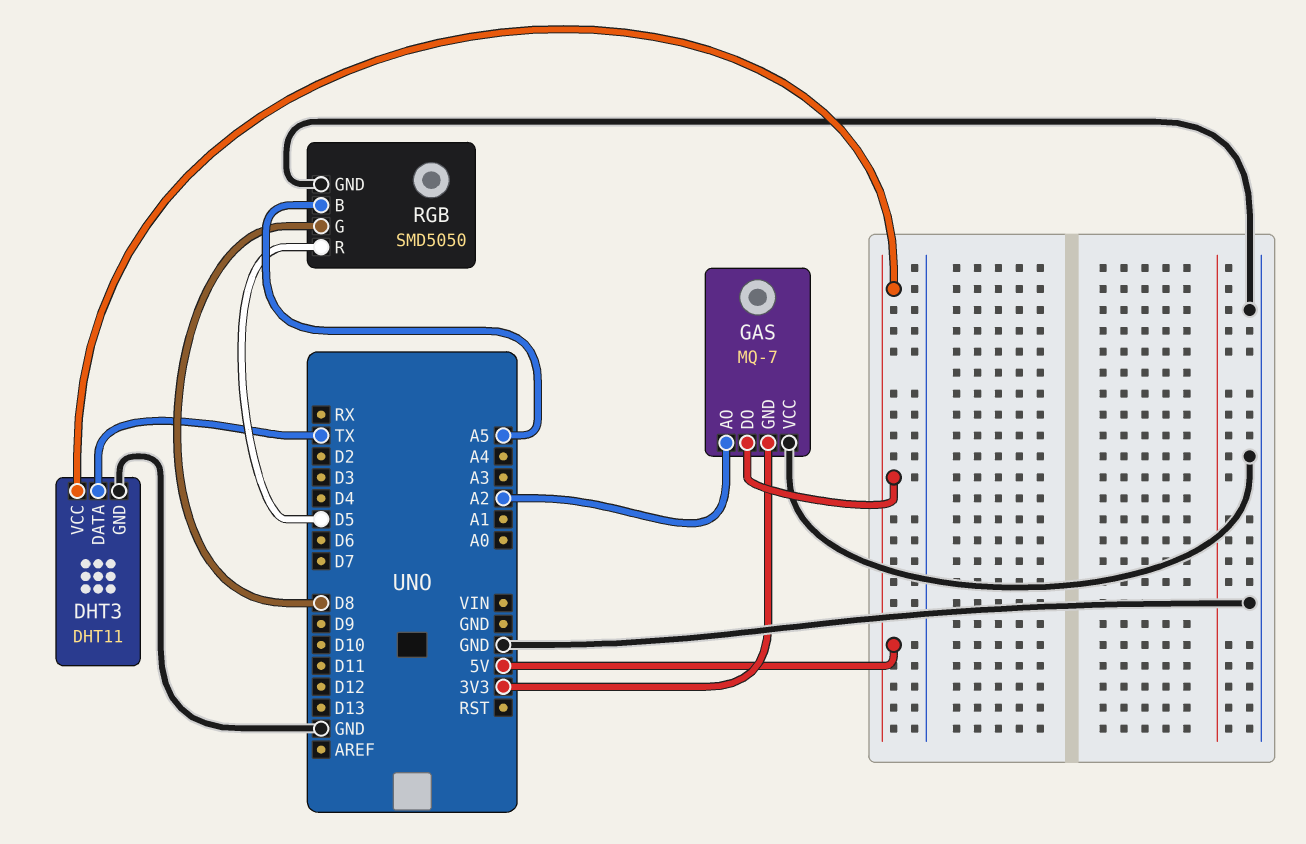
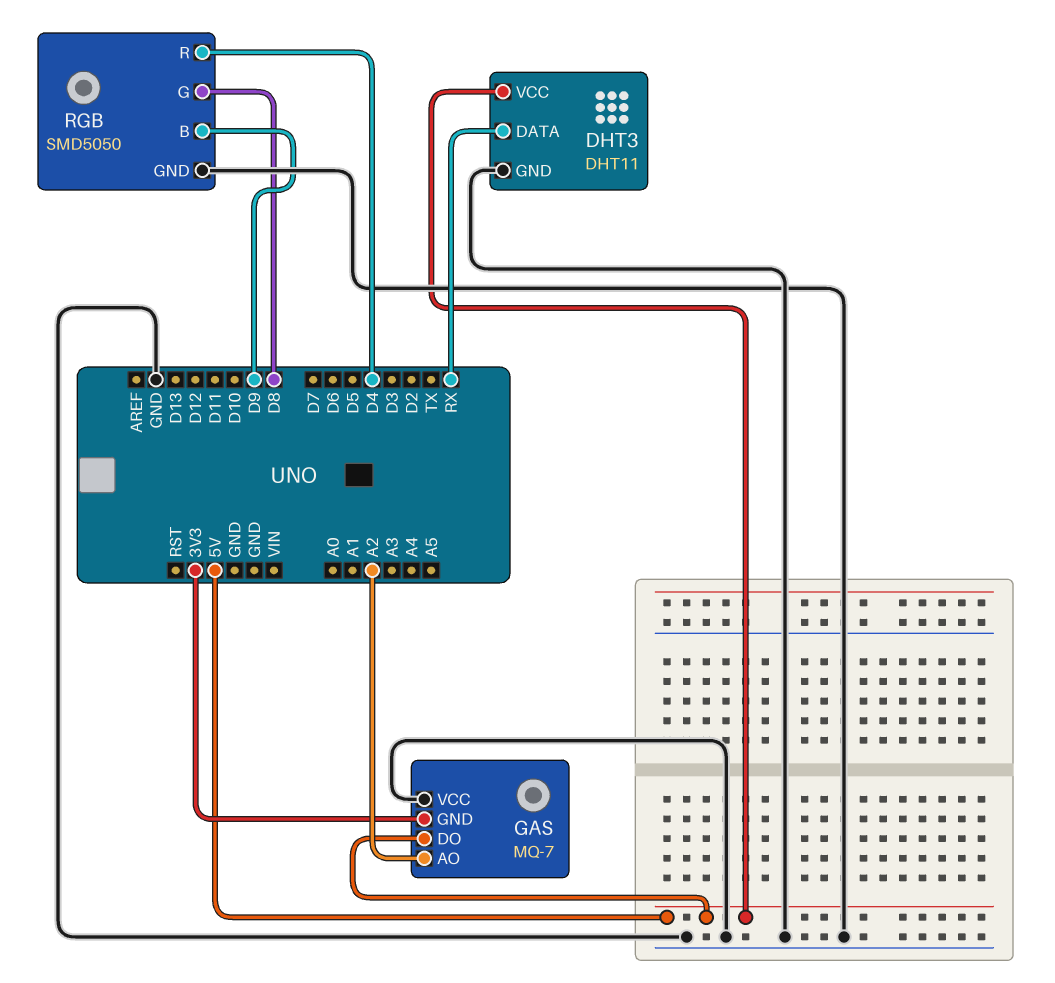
DHT3 pin DATA: TX -> RX
RGB pin B: A5 -> D9
RGB pin R: D5 -> D4

